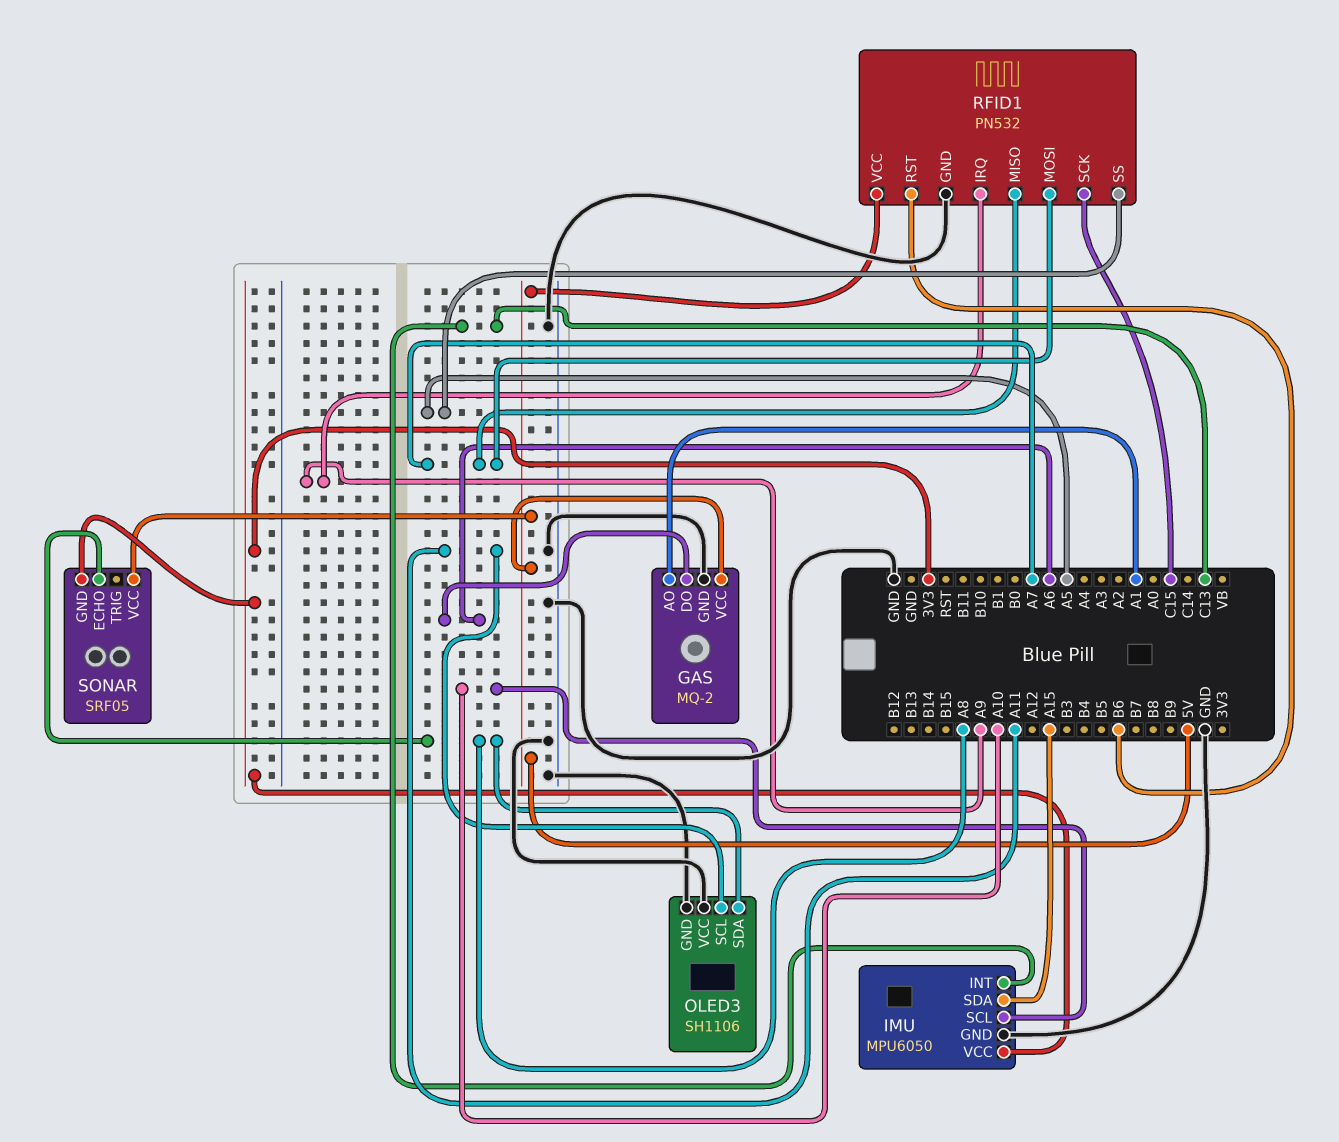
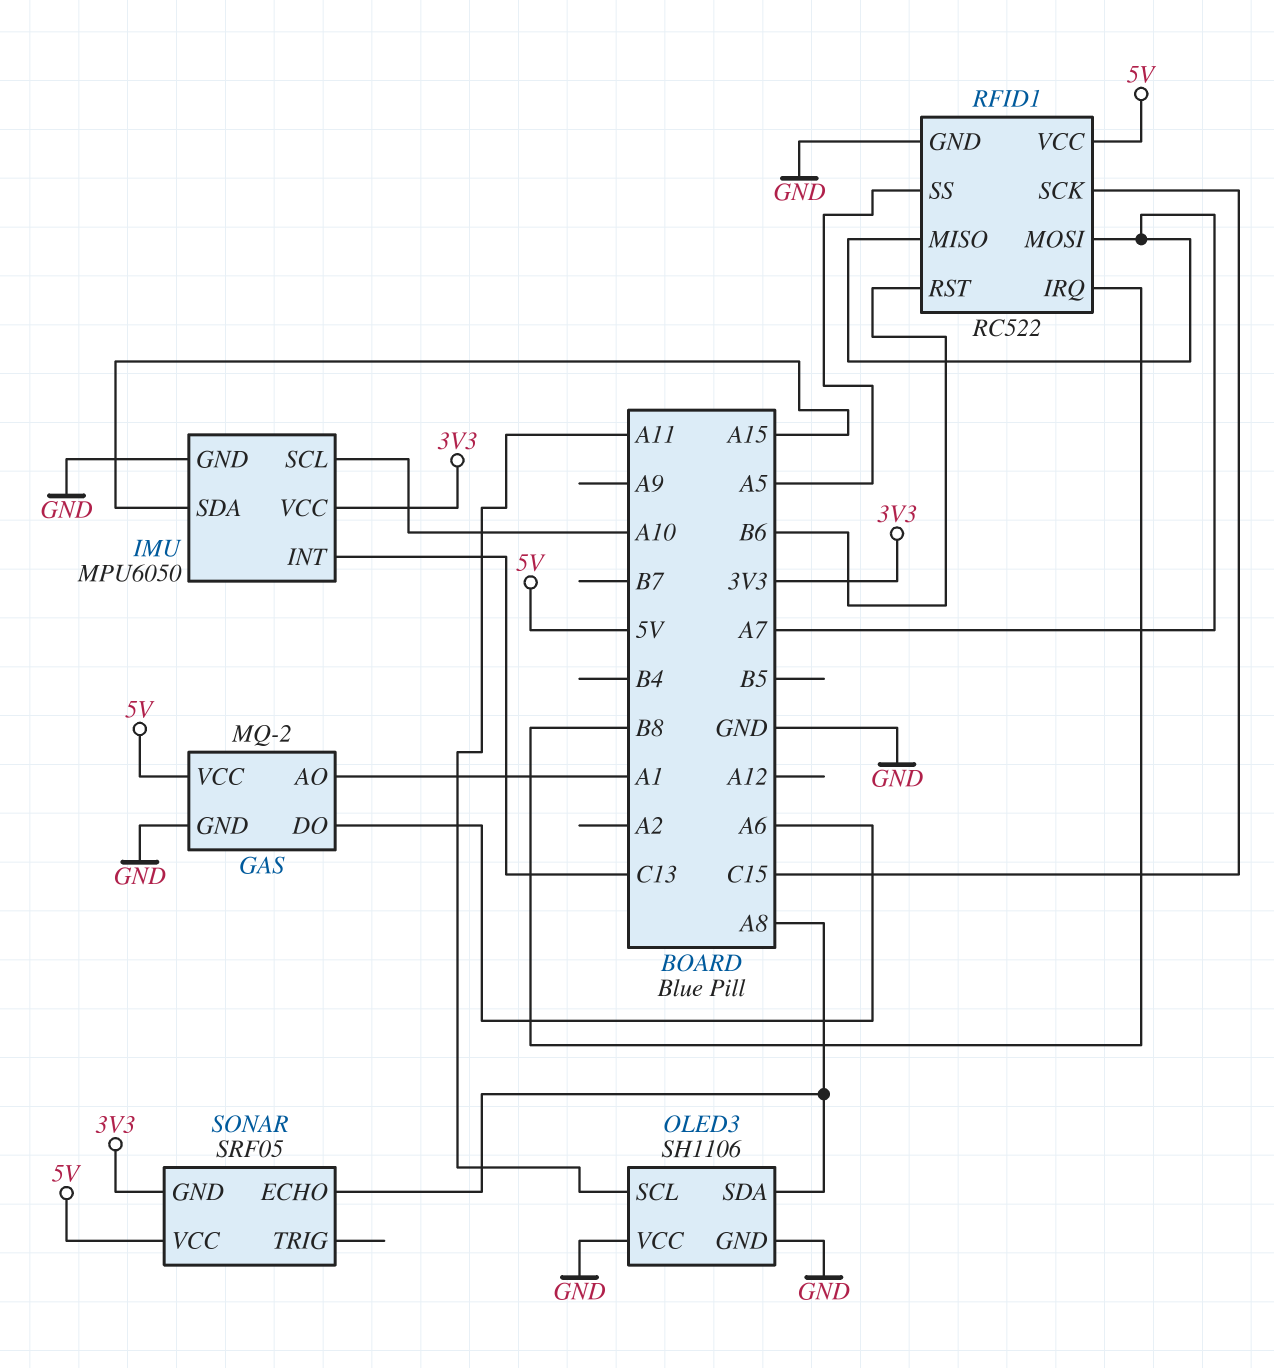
RFID1: PN532 -> RC522
RFID1 pin IRQ: A9 -> B8

